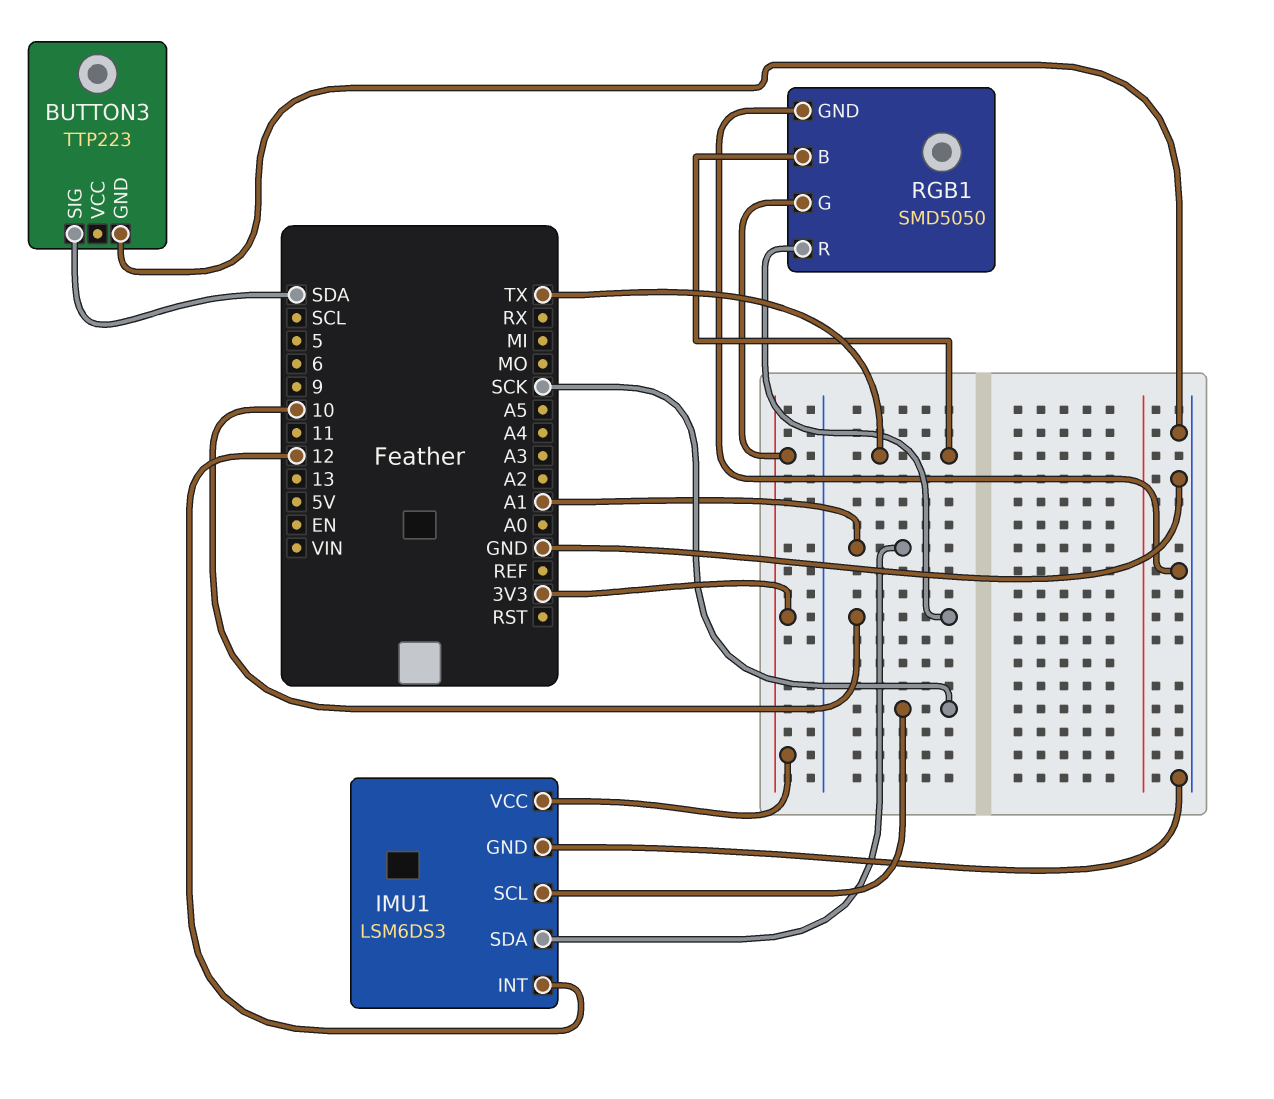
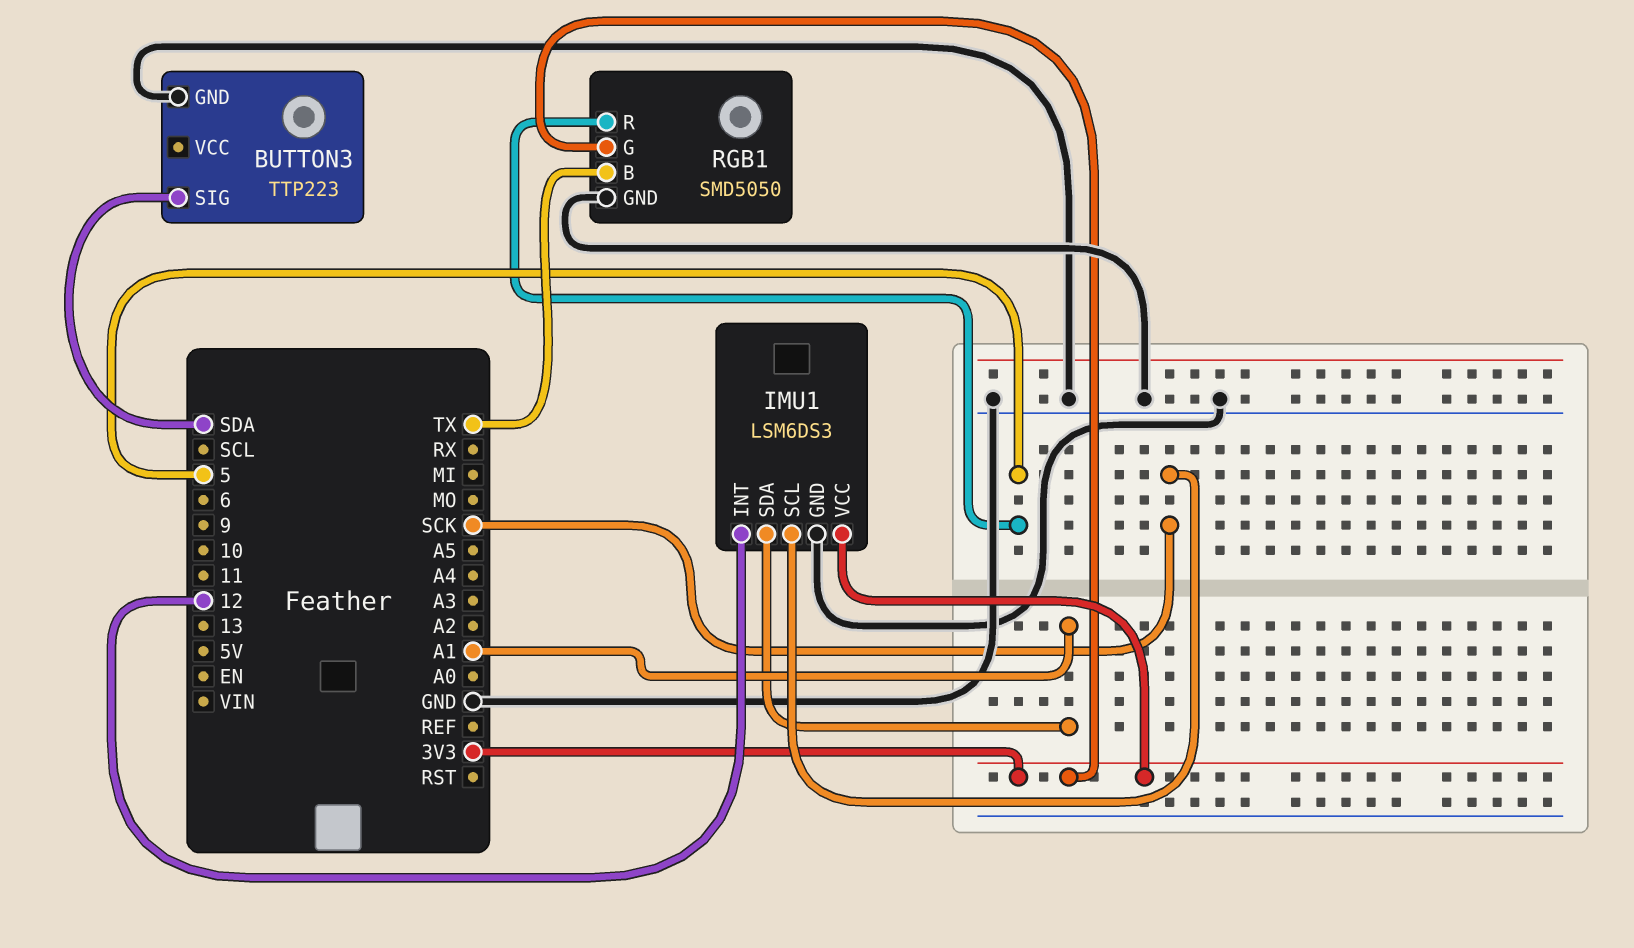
RGB1 pin R: 10 -> 5

